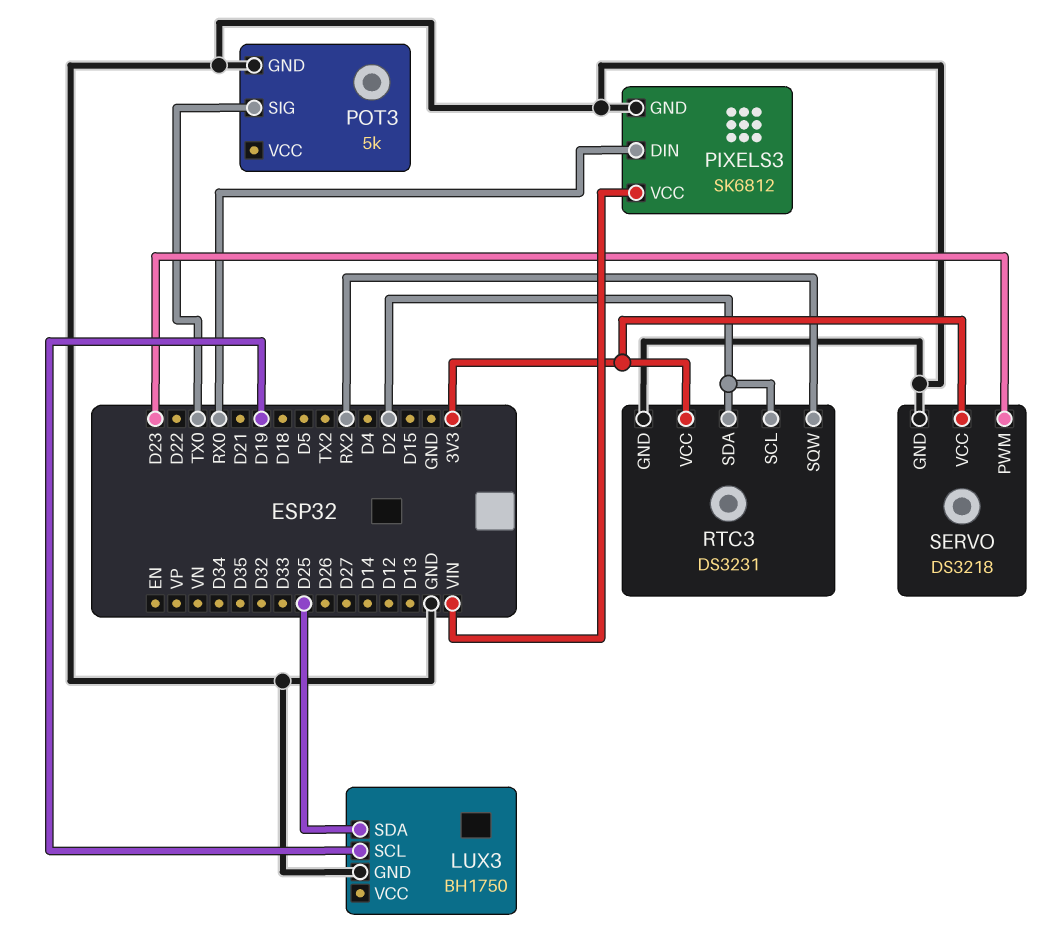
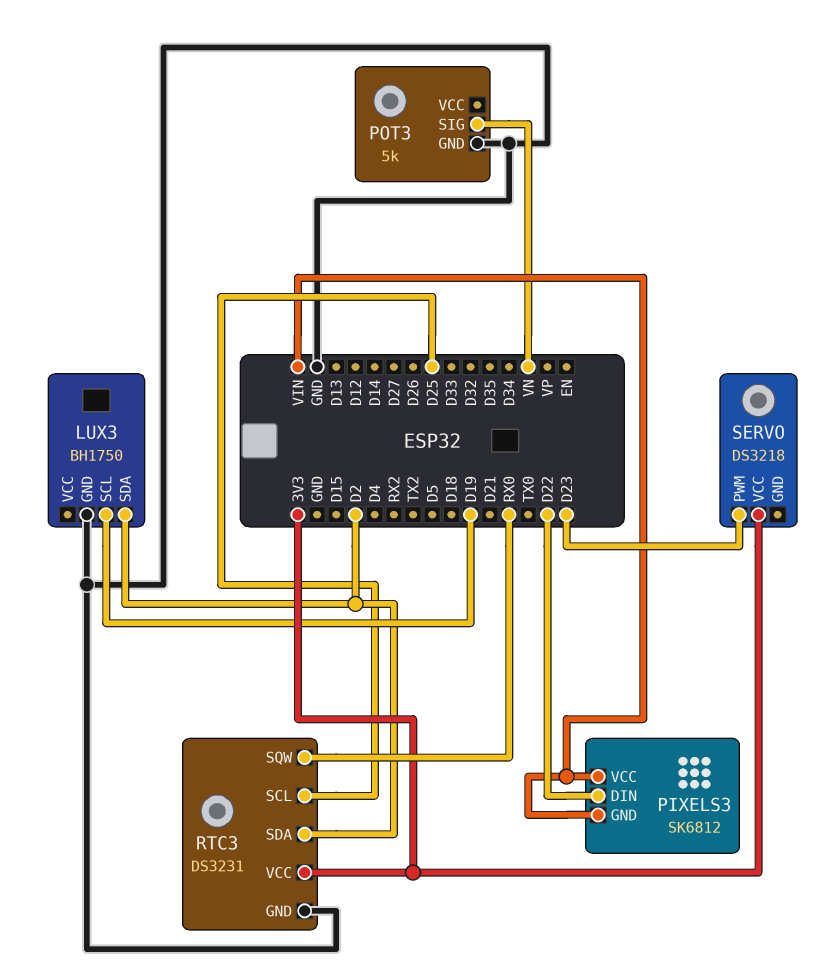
LUX3 pin SDA: D25 -> D2
PIXELS3 pin DIN: RX0 -> D22
PIXELS3 pin GND: GND -> VIN
POT3 pin SIG: TX0 -> VN
RTC3 pin SCL: D2 -> D25
RTC3 pin SQW: RX2 -> RX0
SERVO pin GND: GND -> none

